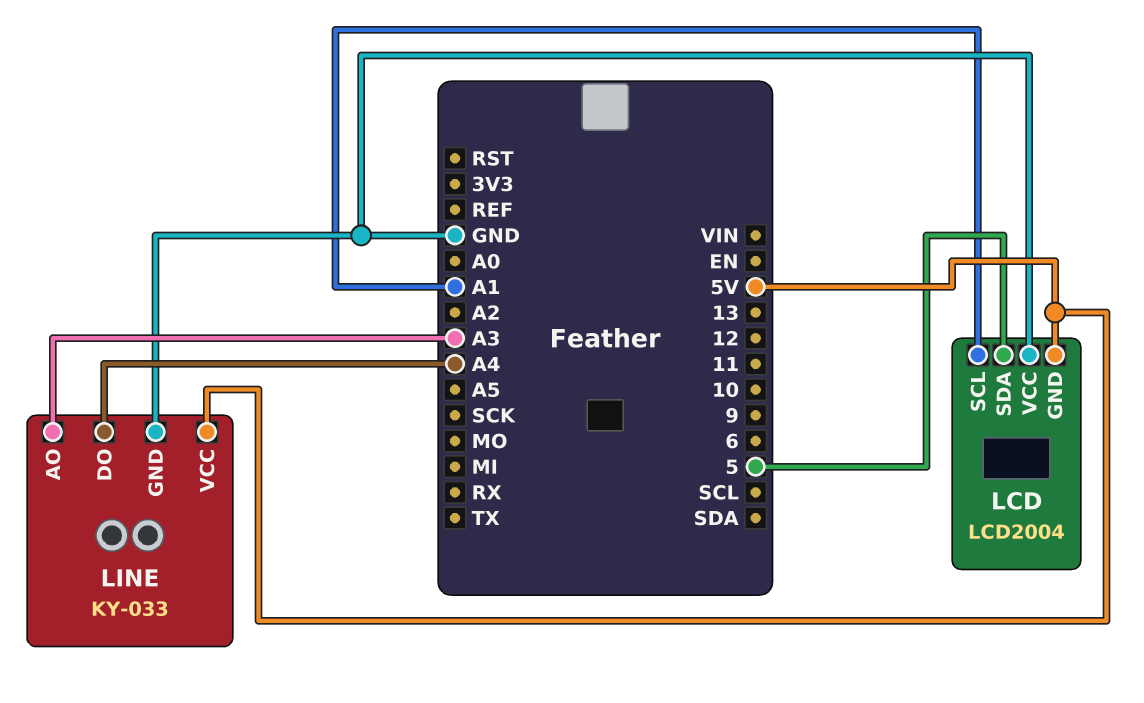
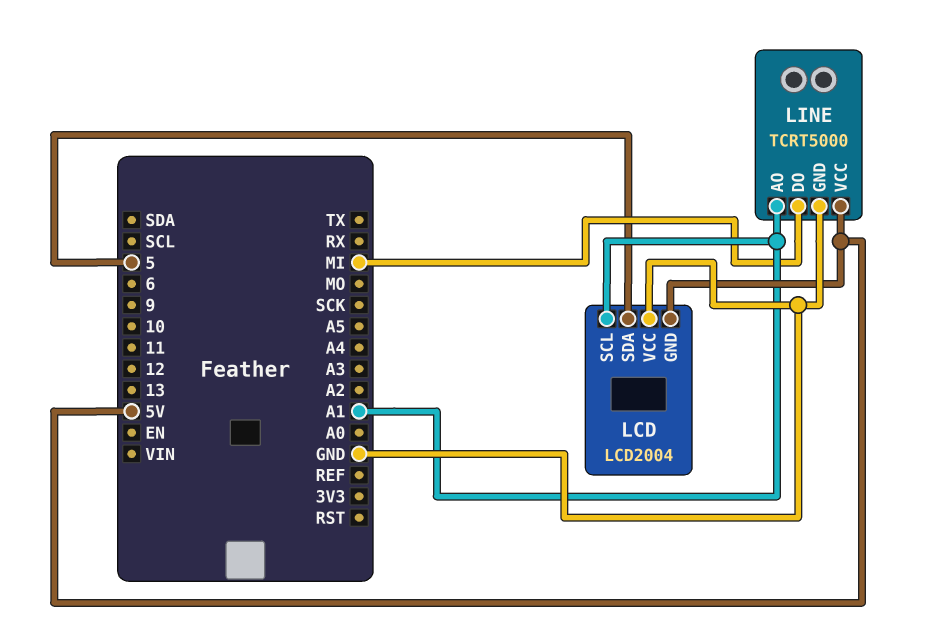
LINE: KY-033 -> TCRT5000
LINE pin AO: A3 -> A1
LINE pin DO: A4 -> MI

